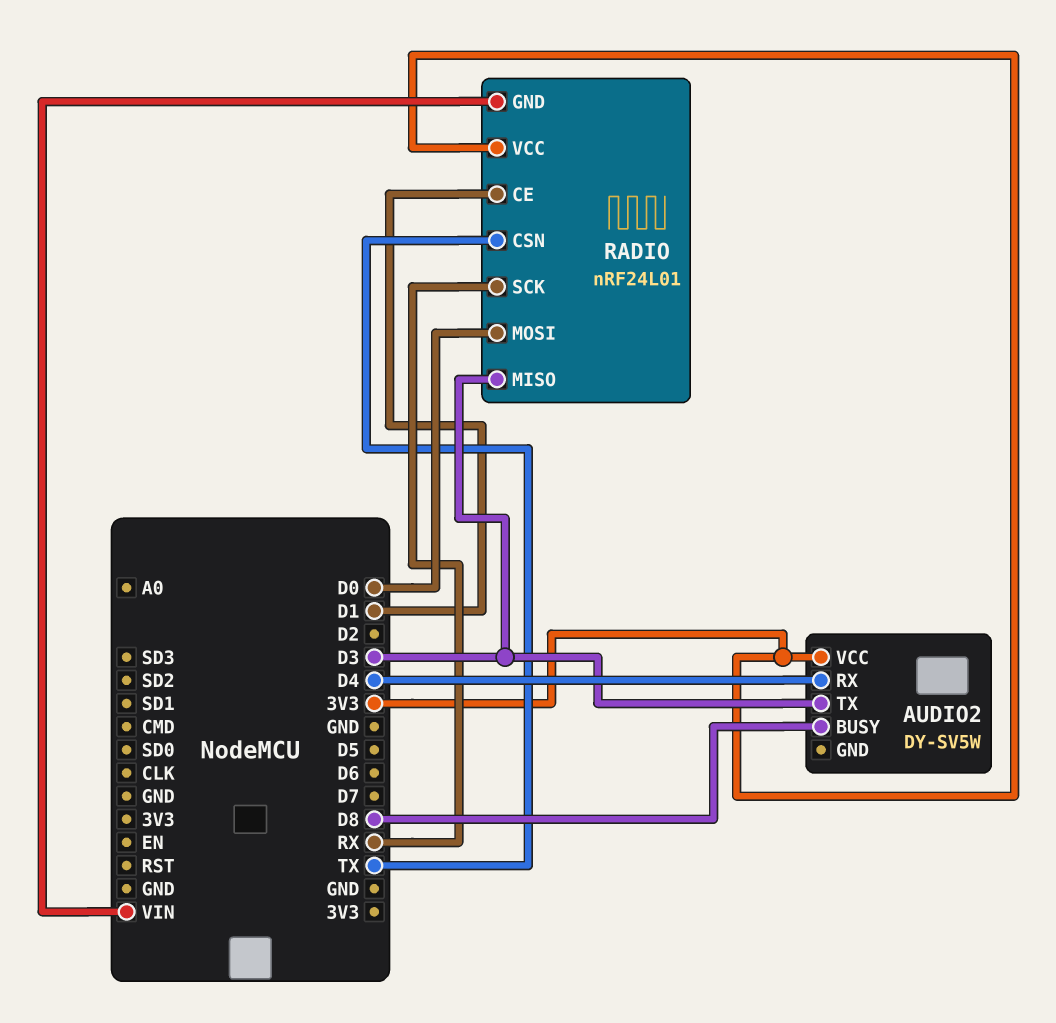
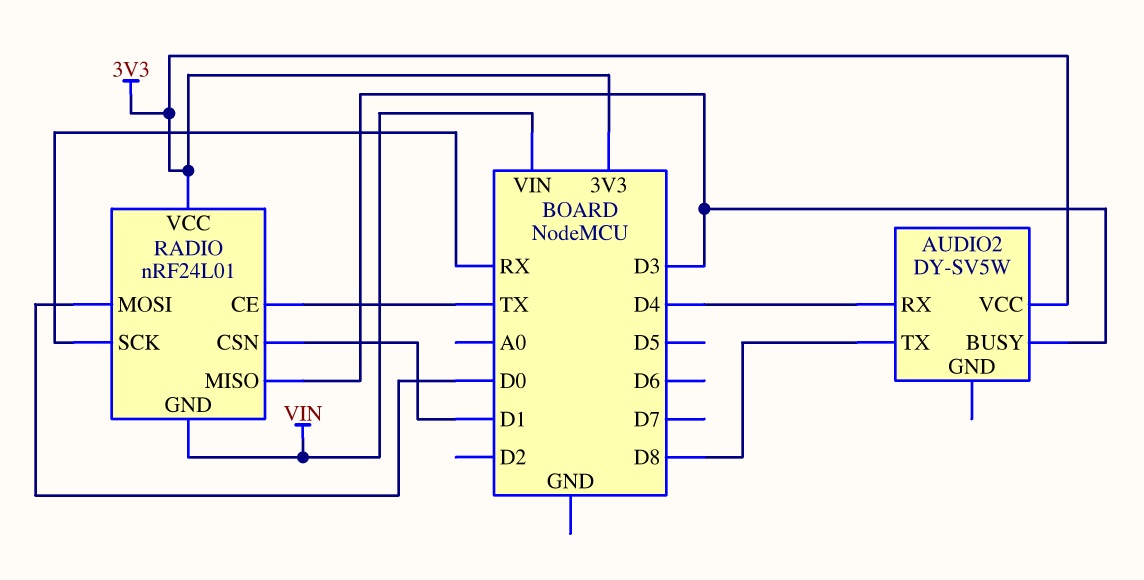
AUDIO2 pin BUSY: D8 -> D3
AUDIO2 pin TX: D3 -> D8
RADIO pin CE: D1 -> TX
RADIO pin CSN: TX -> D1

